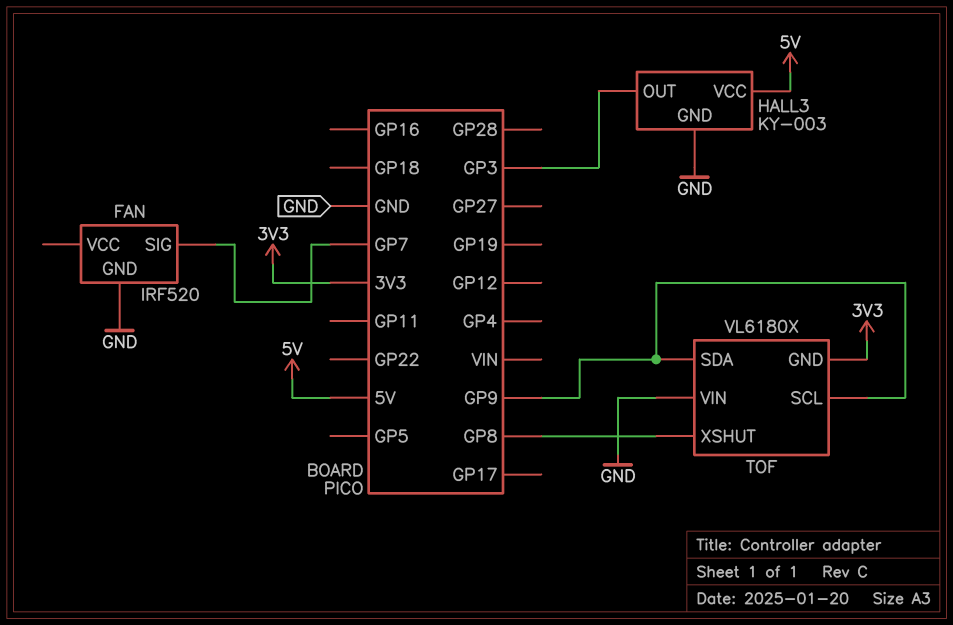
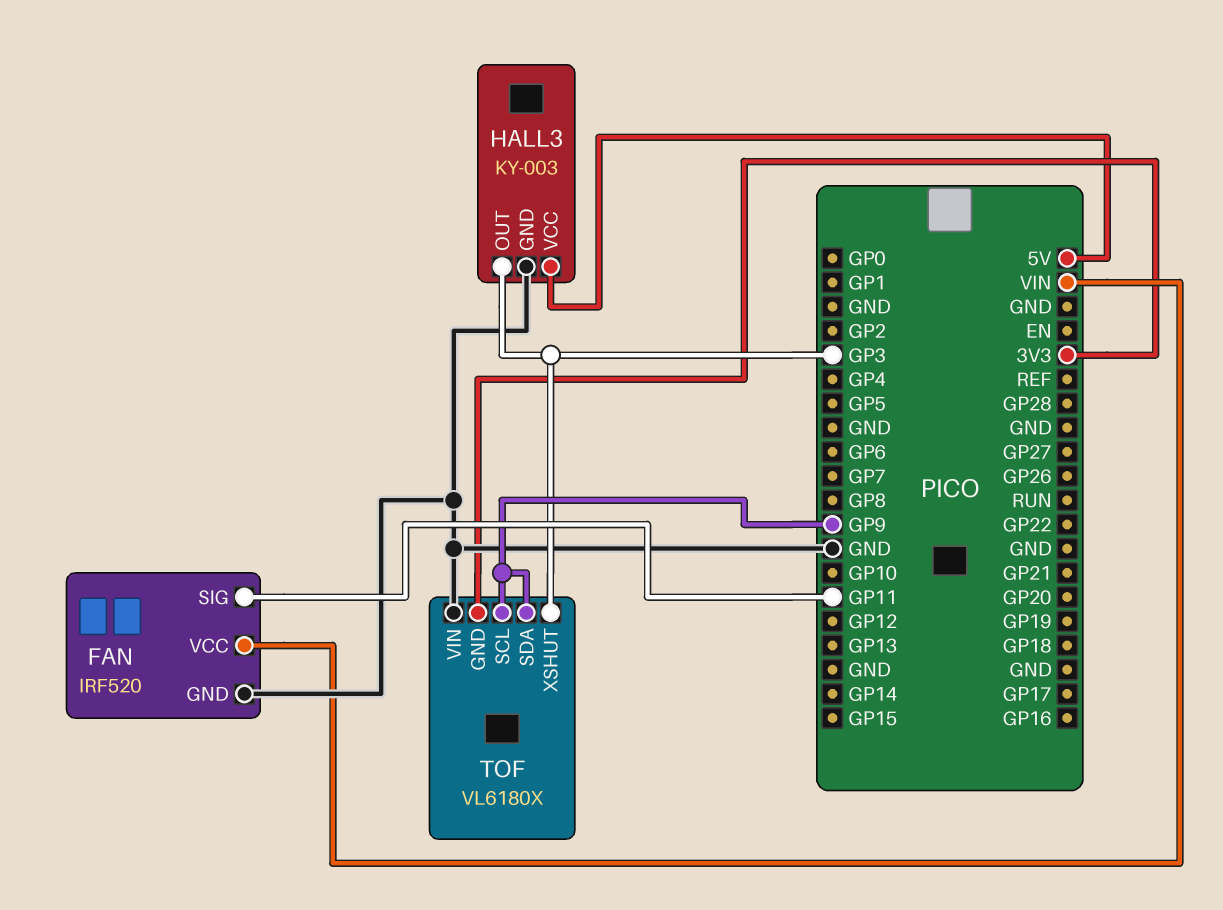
FAN pin SIG: GP7 -> GP11
FAN pin VCC: none -> VIN
TOF pin XSHUT: GP8 -> GP3

